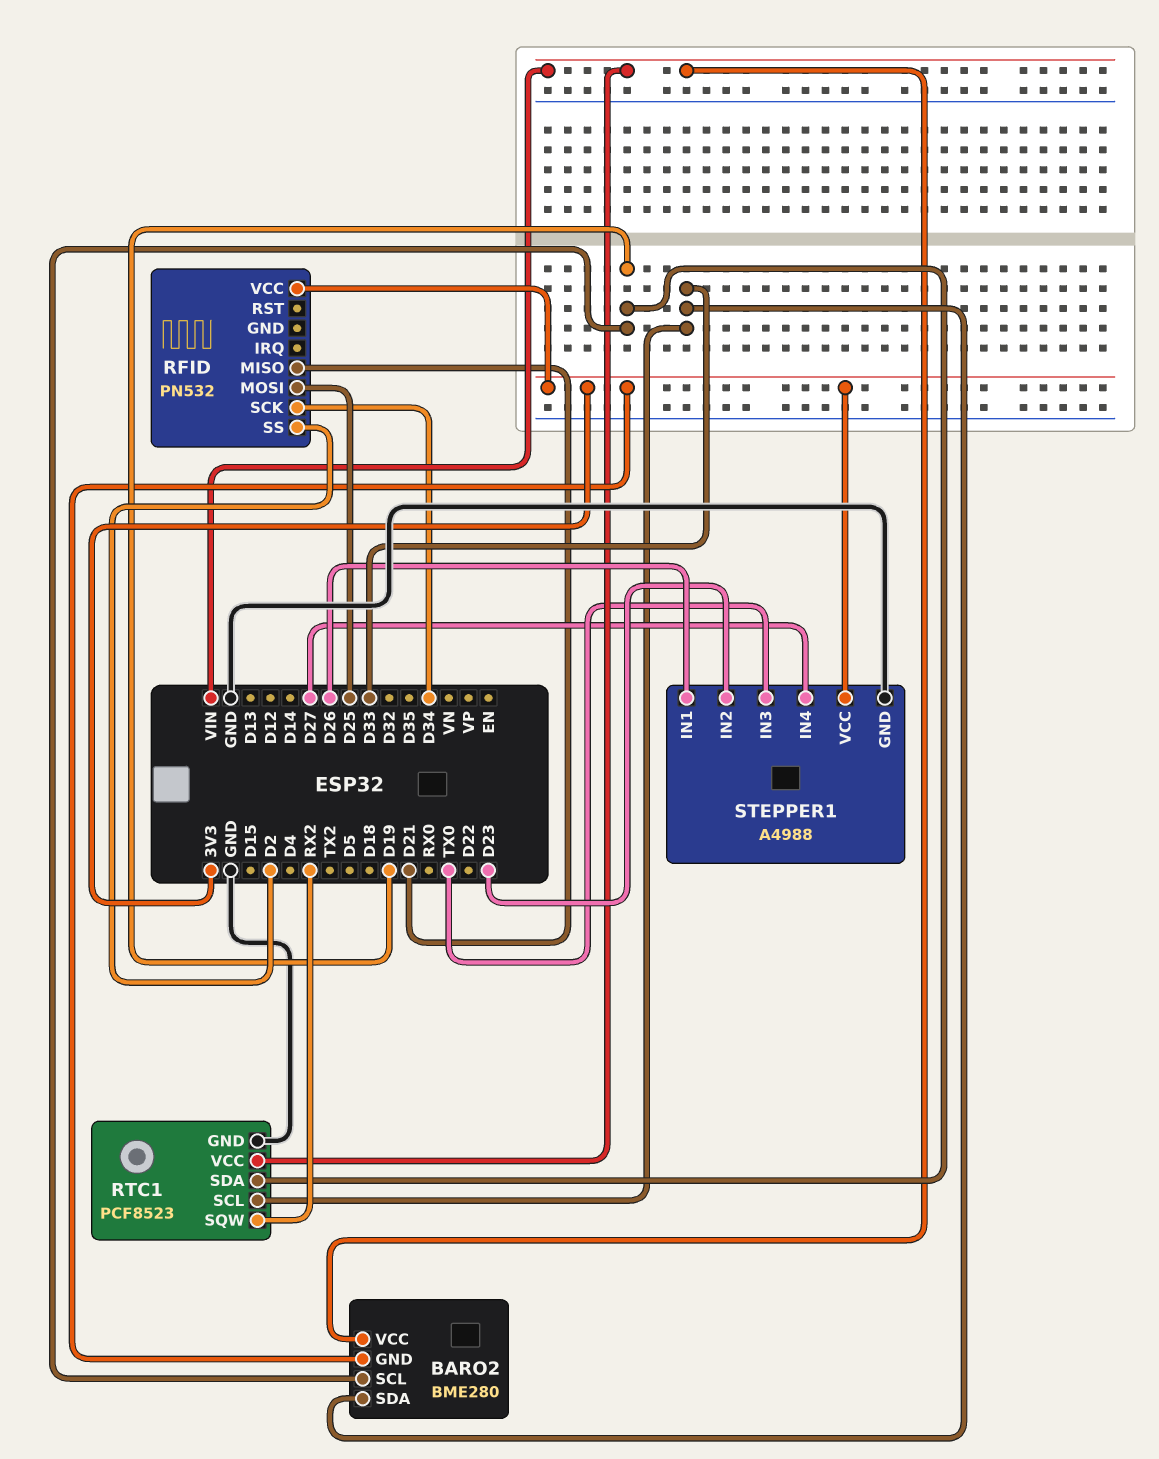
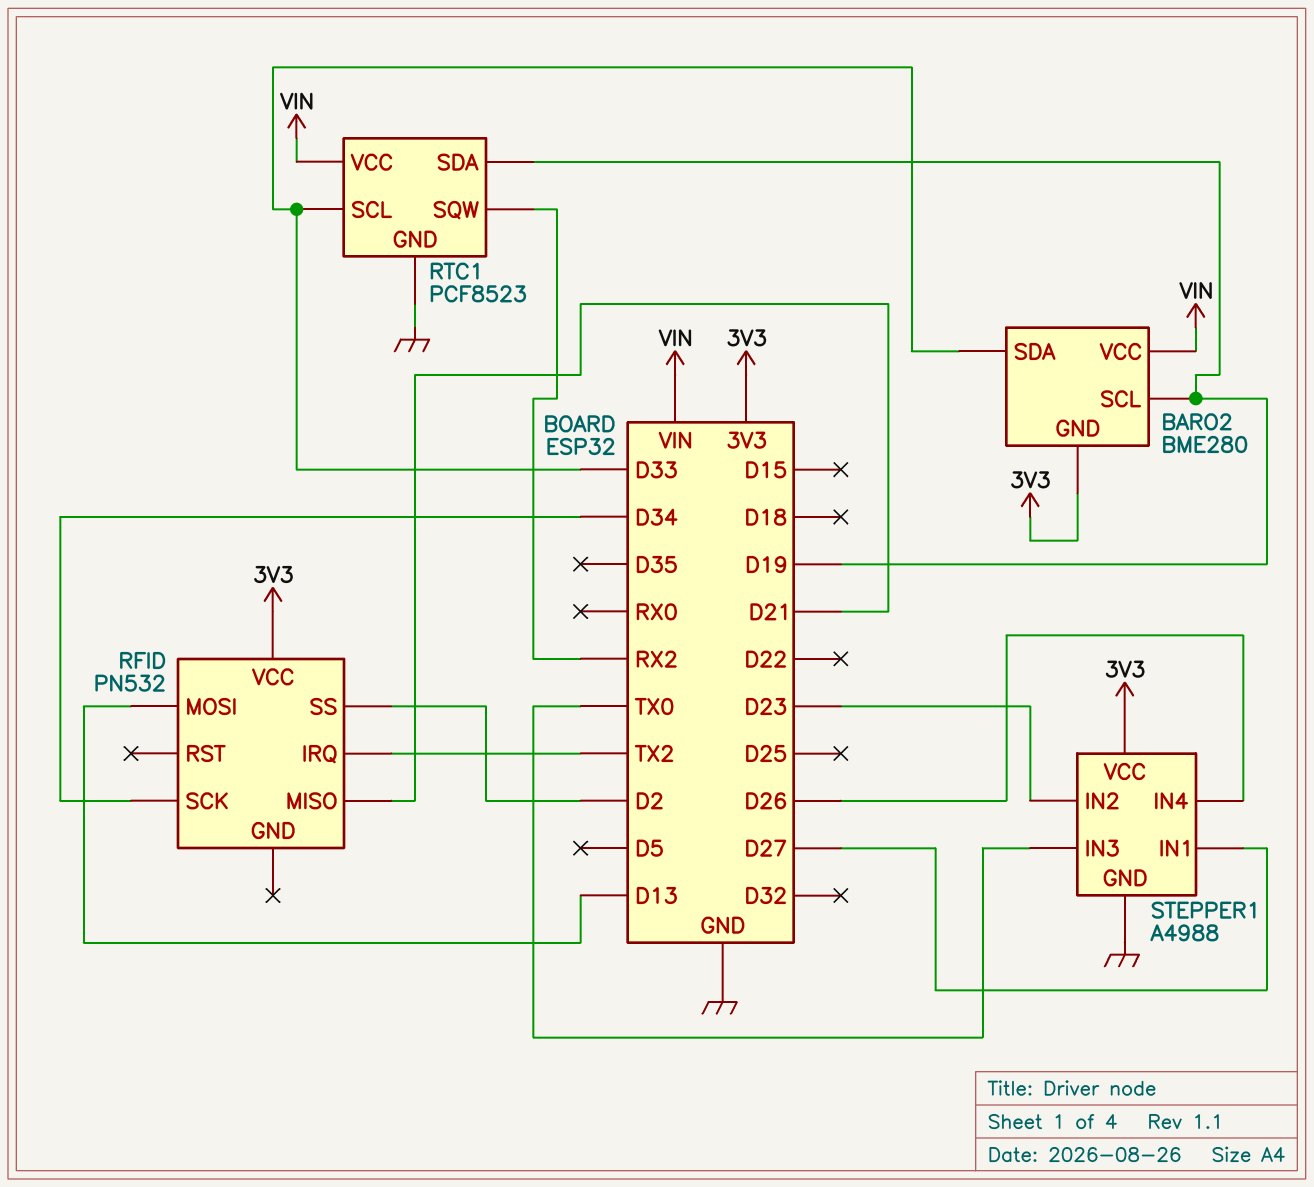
RFID pin IRQ: none -> TX2
RFID pin MOSI: D25 -> D13
STEPPER1 pin IN1: D26 -> D27
STEPPER1 pin IN4: D27 -> D26

